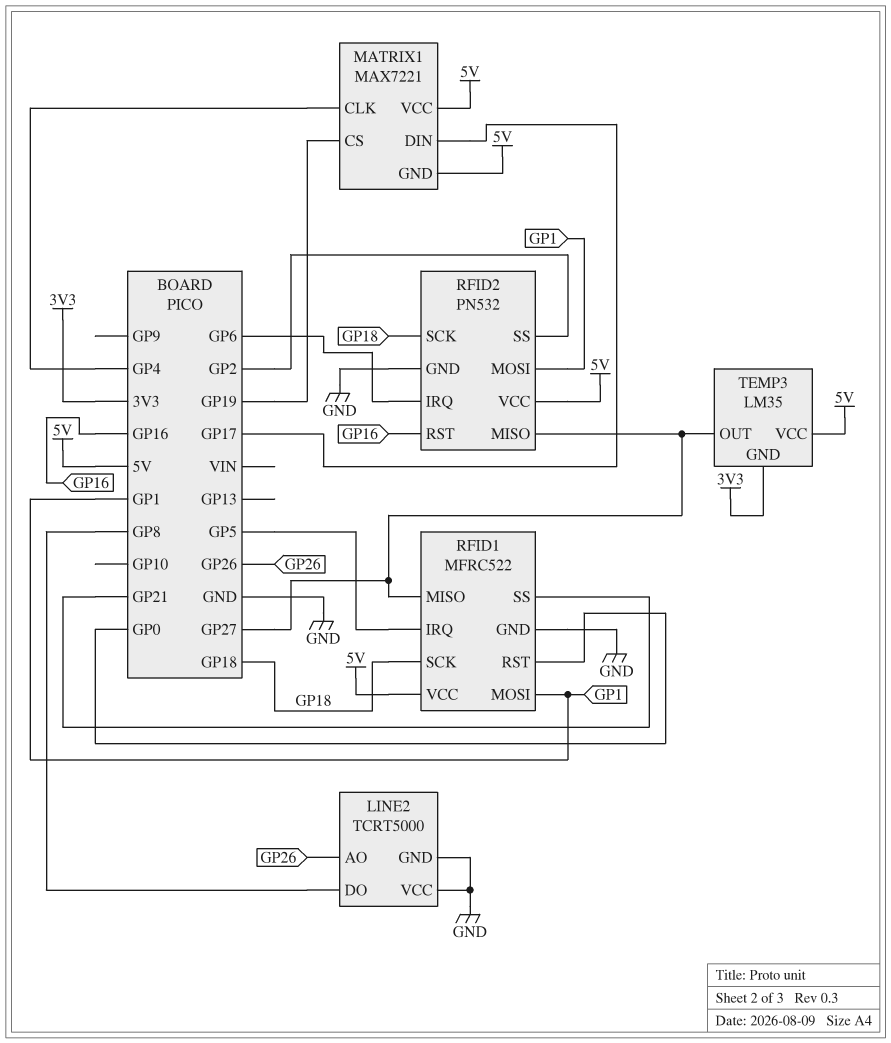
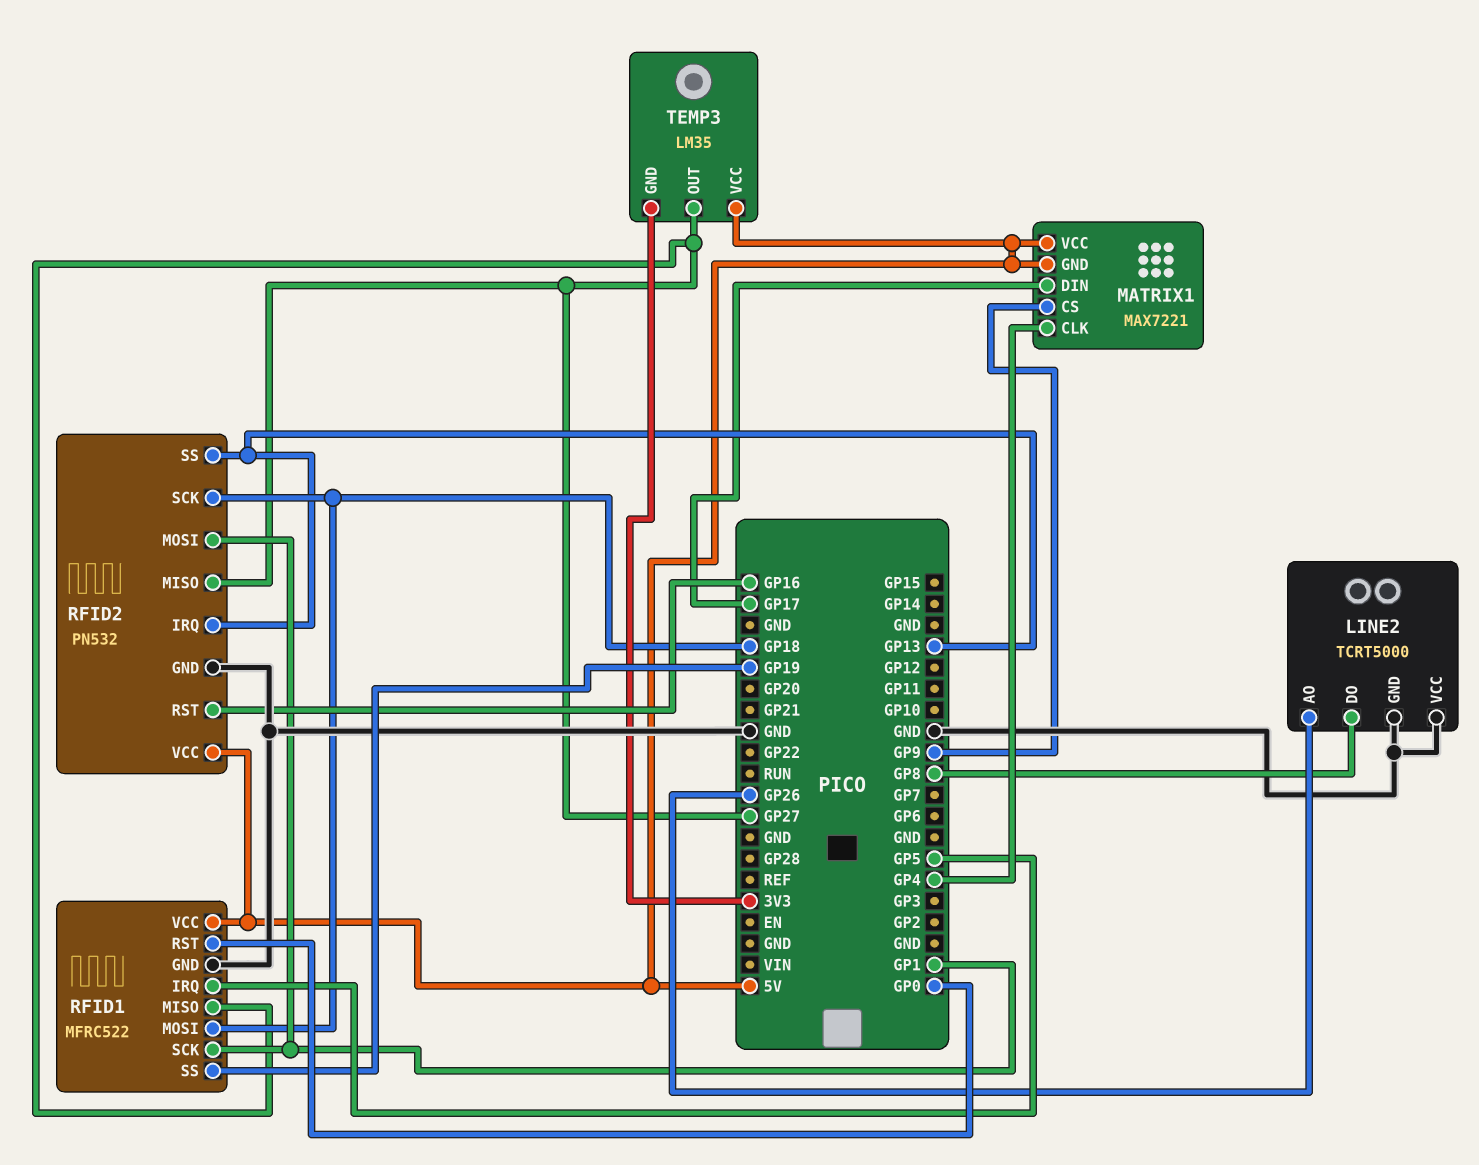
MATRIX1 pin CS: GP19 -> GP9
RFID1 pin MOSI: GP1 -> GP18
RFID1 pin SCK: GP18 -> GP1
RFID1 pin SS: GP21 -> GP19
RFID2 pin IRQ: GP6 -> GP13
RFID2 pin SS: GP2 -> GP13

